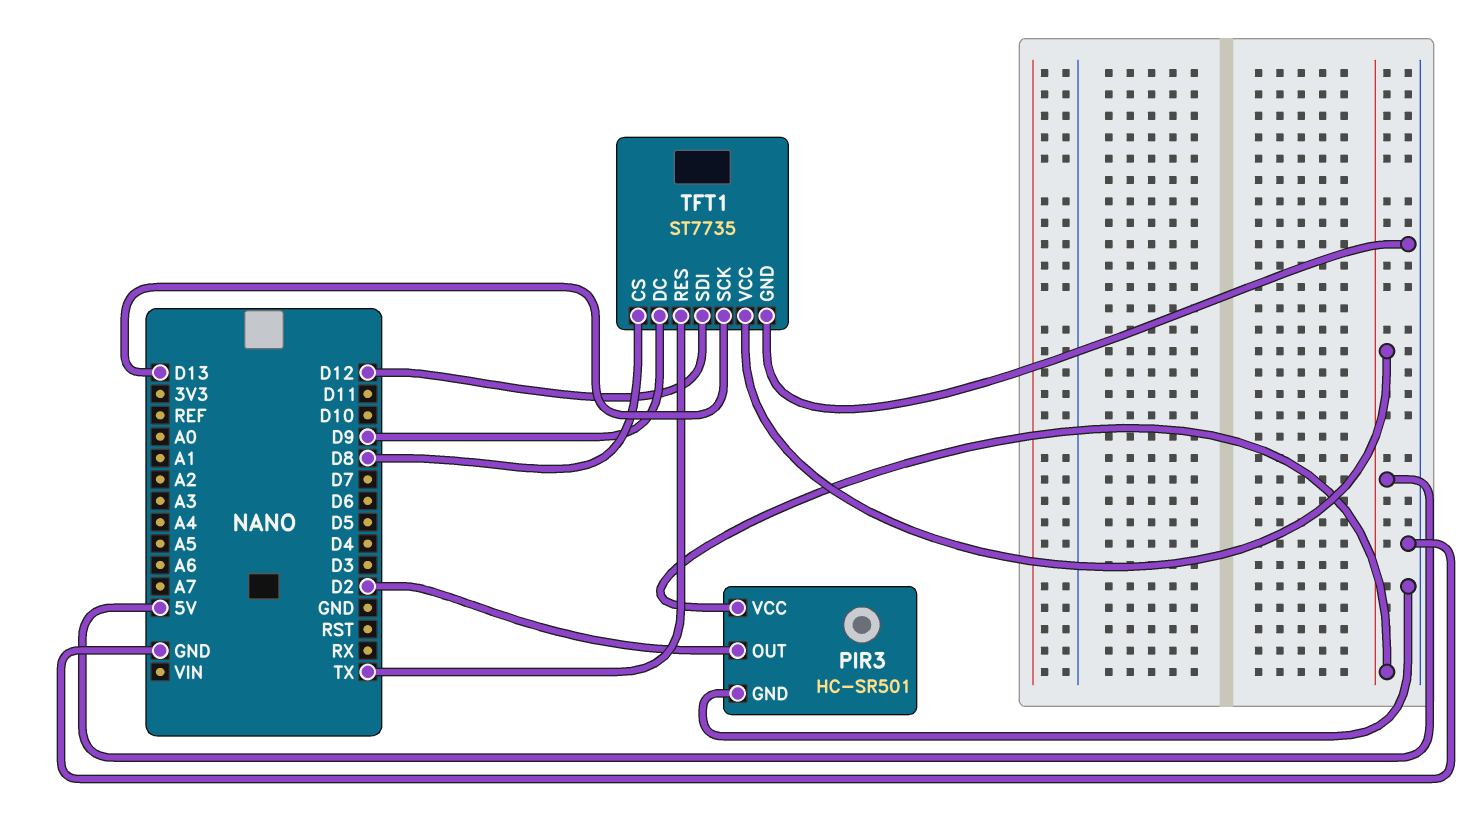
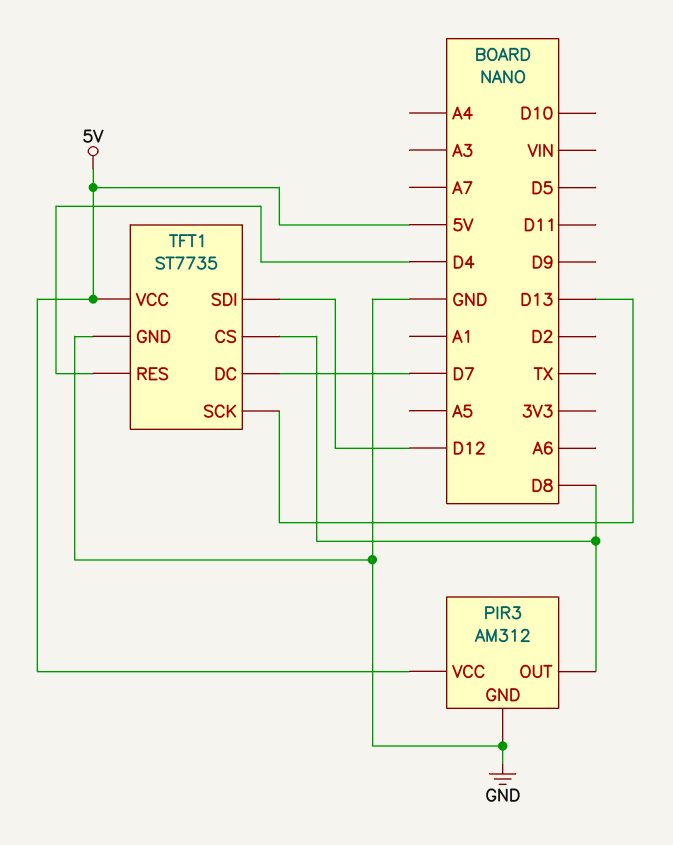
PIR3: HC-SR501 -> AM312
PIR3 pin OUT: D2 -> D8
TFT1 pin DC: D9 -> D7
TFT1 pin RES: TX -> D4

